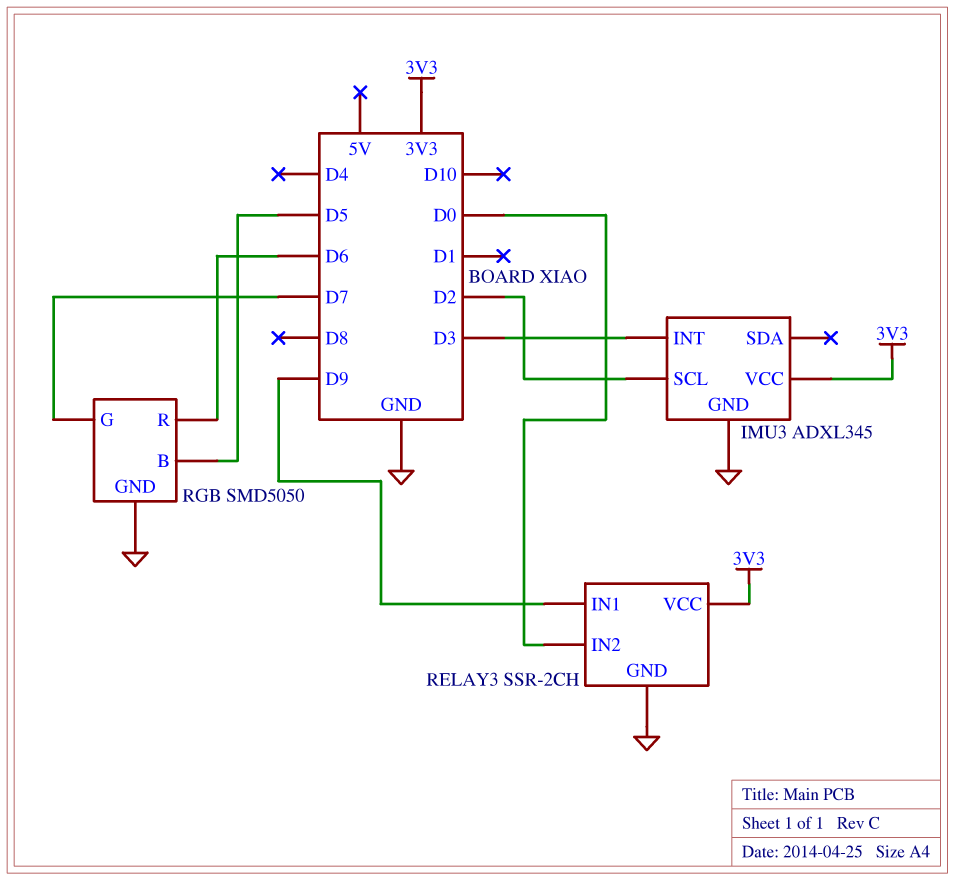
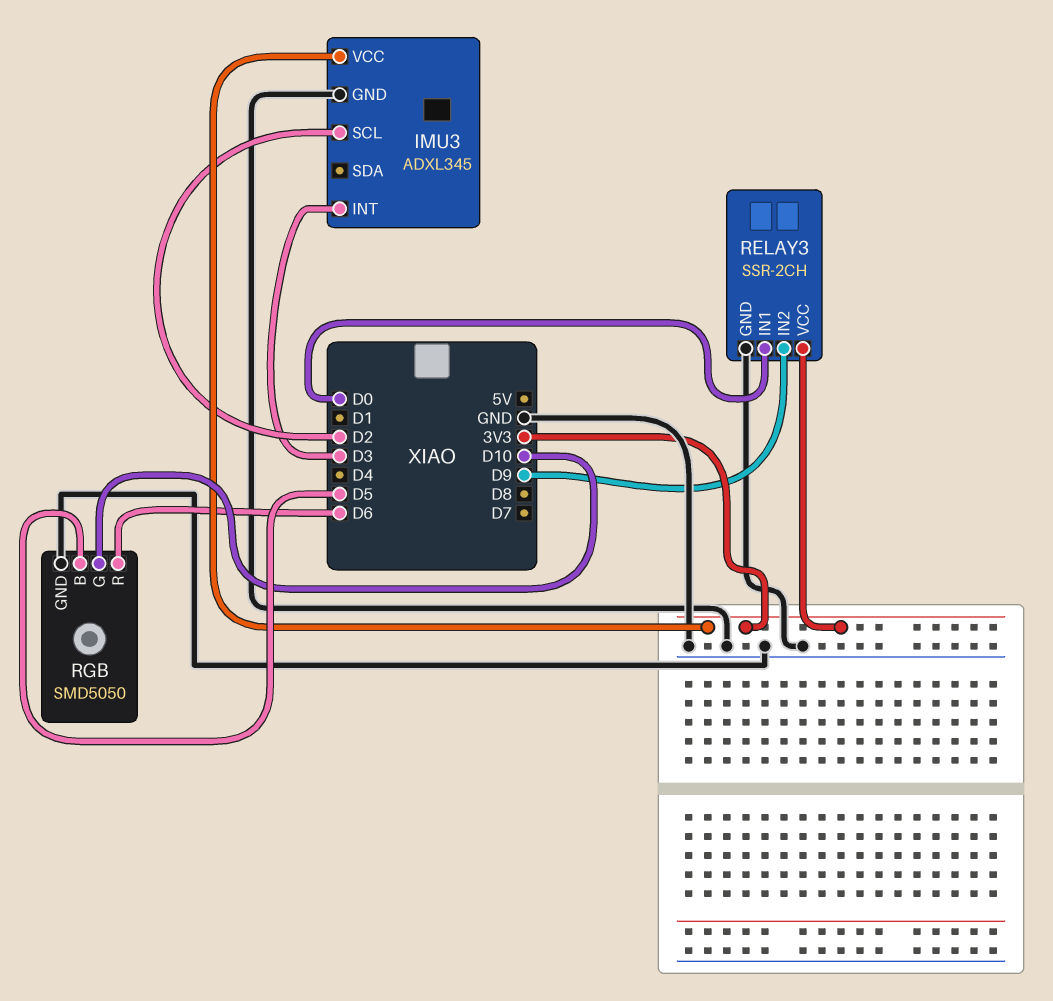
RELAY3 pin IN1: D9 -> D0
RELAY3 pin IN2: D0 -> D9
RGB pin G: D7 -> D10

